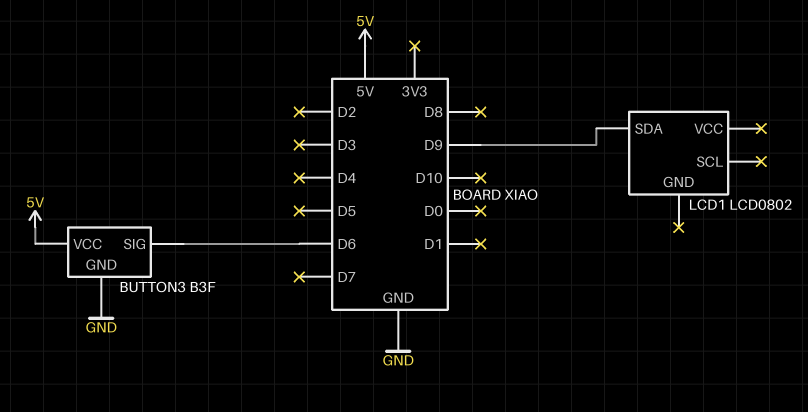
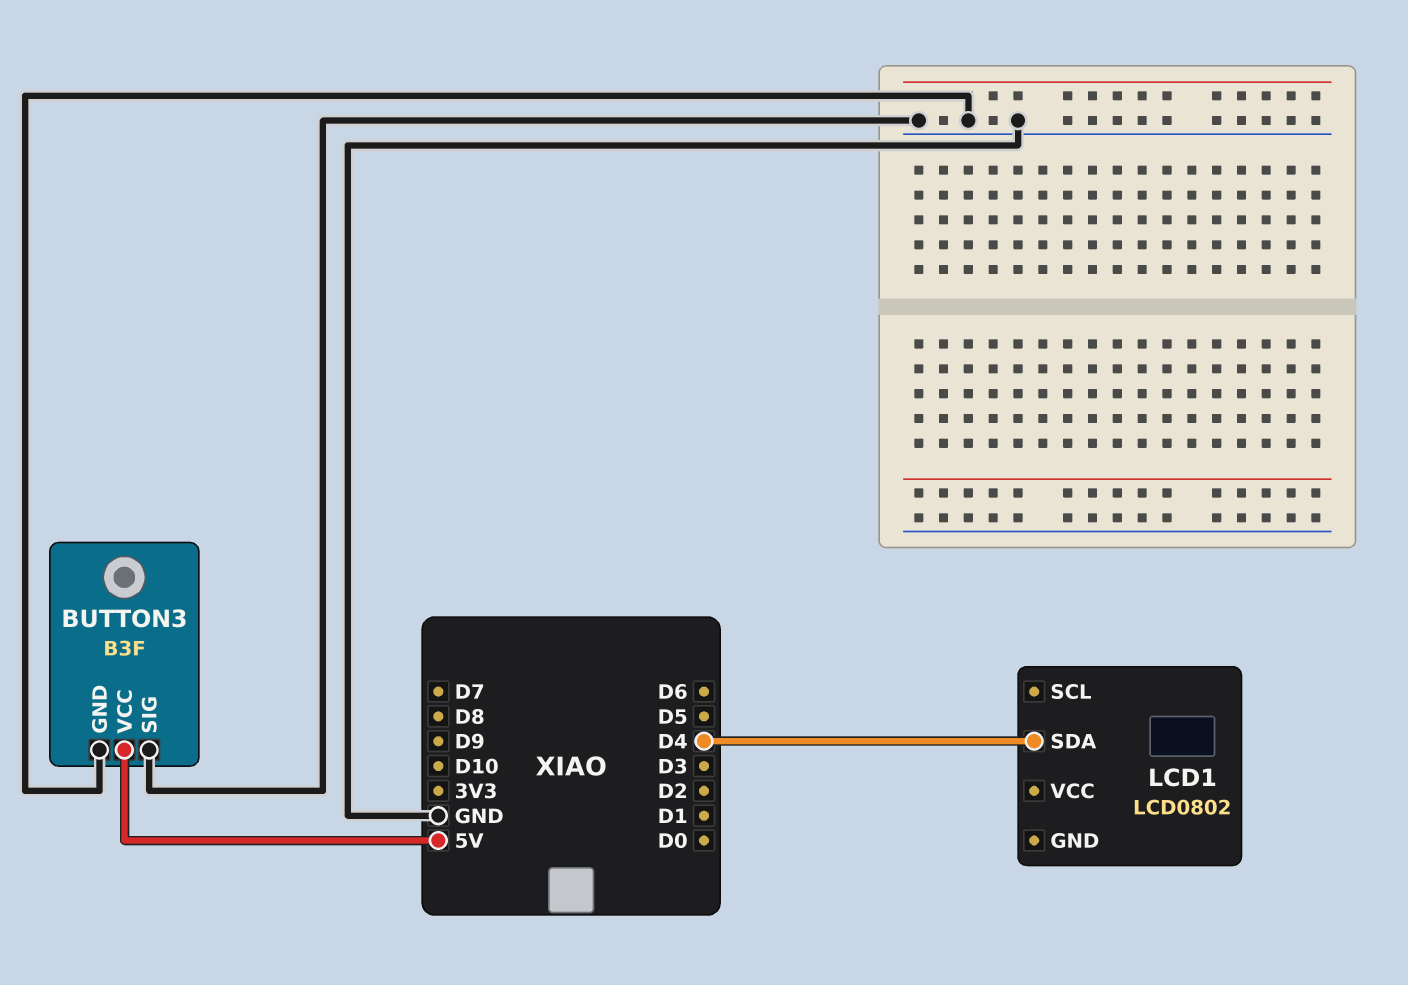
BUTTON3 pin SIG: D6 -> GND
LCD1 pin SDA: D9 -> D4

